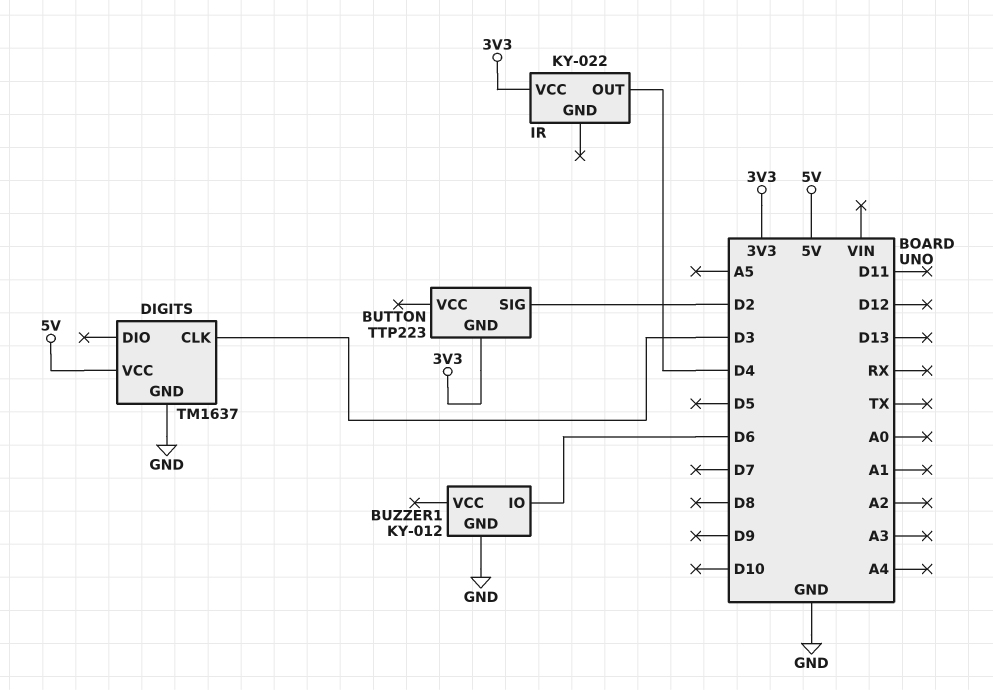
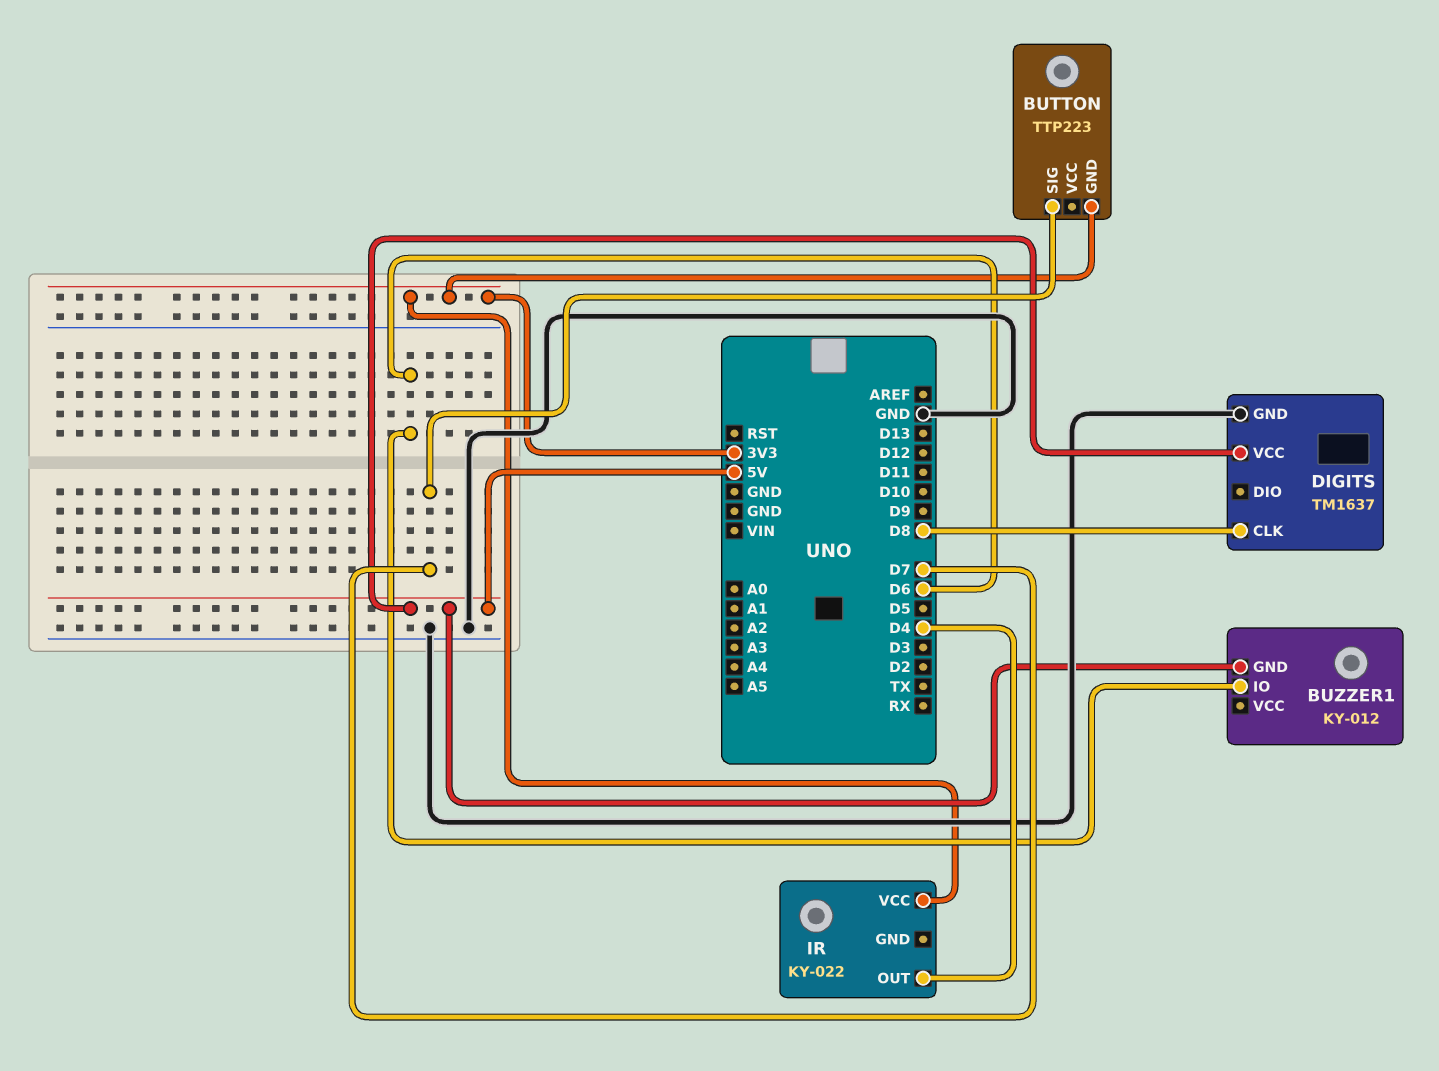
BUTTON pin SIG: D2 -> D7
BUZZER1 pin GND: GND -> 5V
DIGITS pin CLK: D3 -> D8

